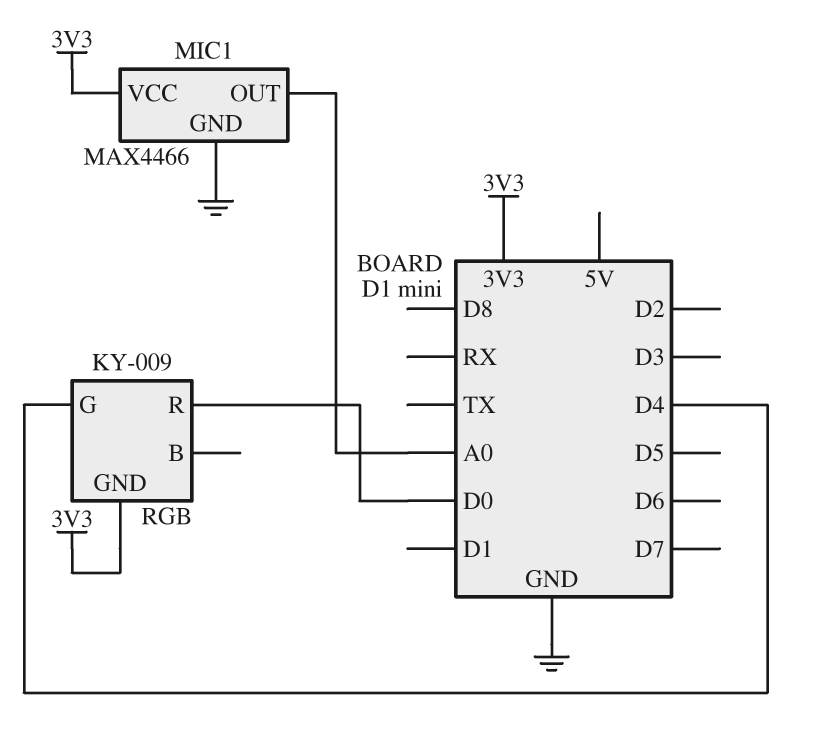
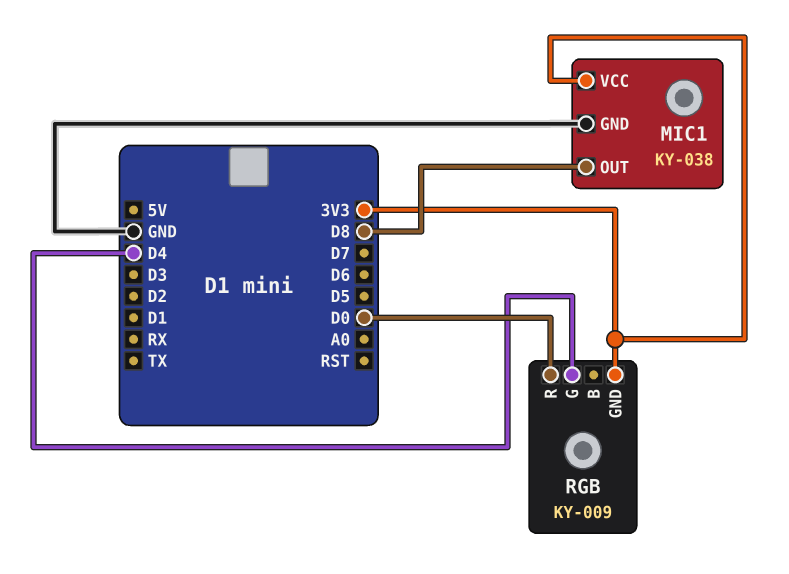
MIC1: MAX4466 -> KY-038
MIC1 pin OUT: A0 -> D8

